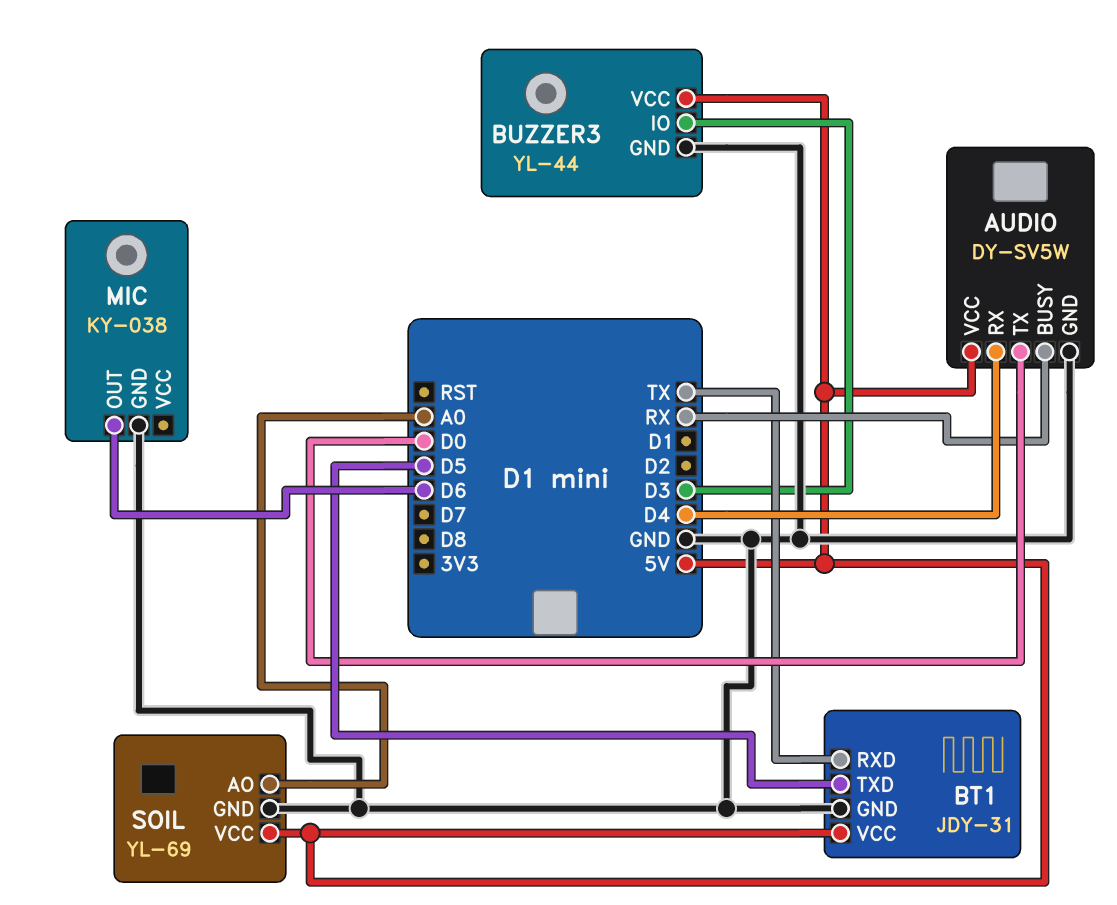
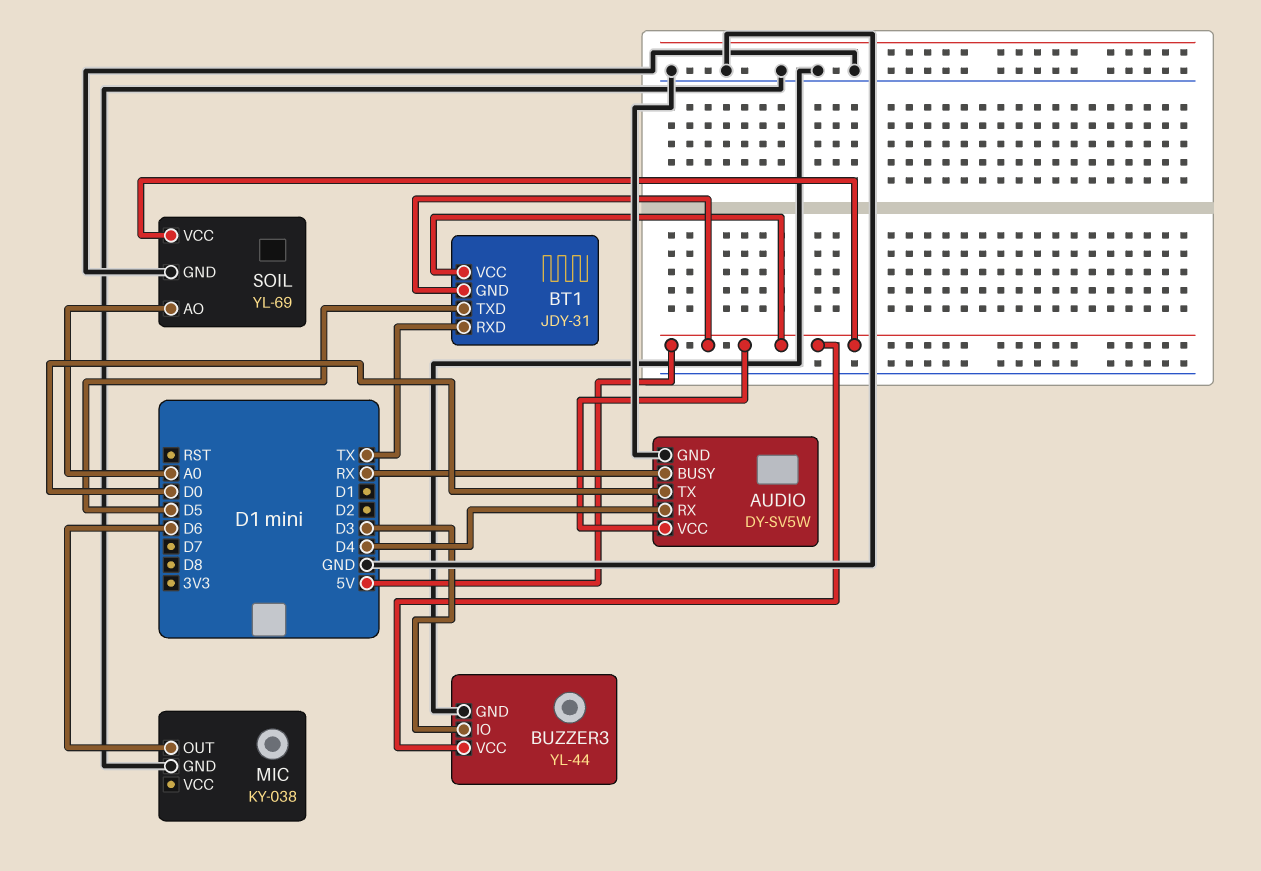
BT1 pin GND: GND -> 5V

